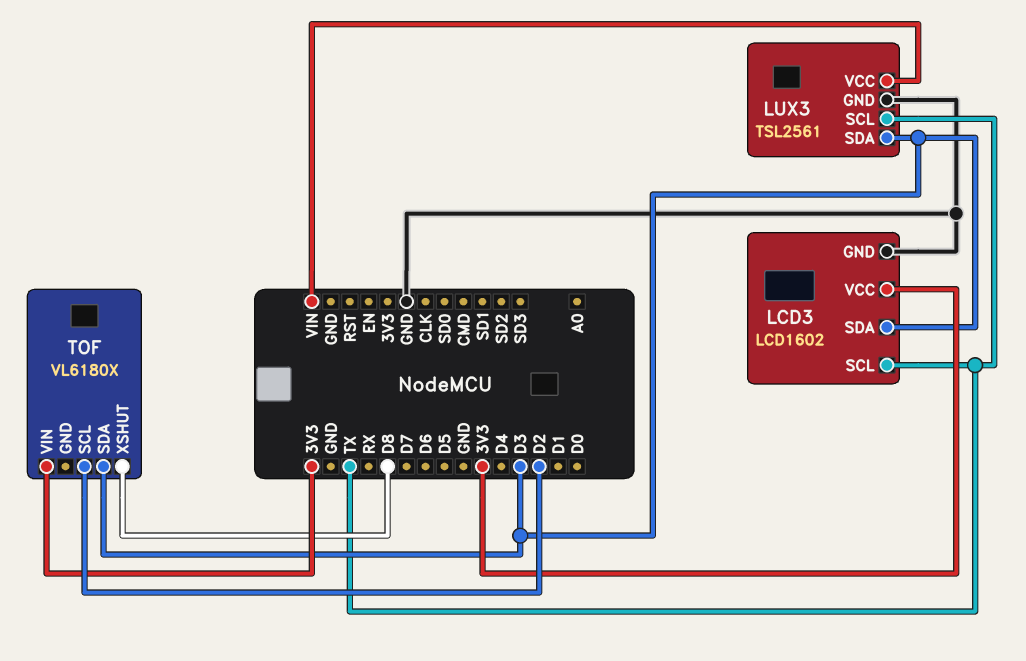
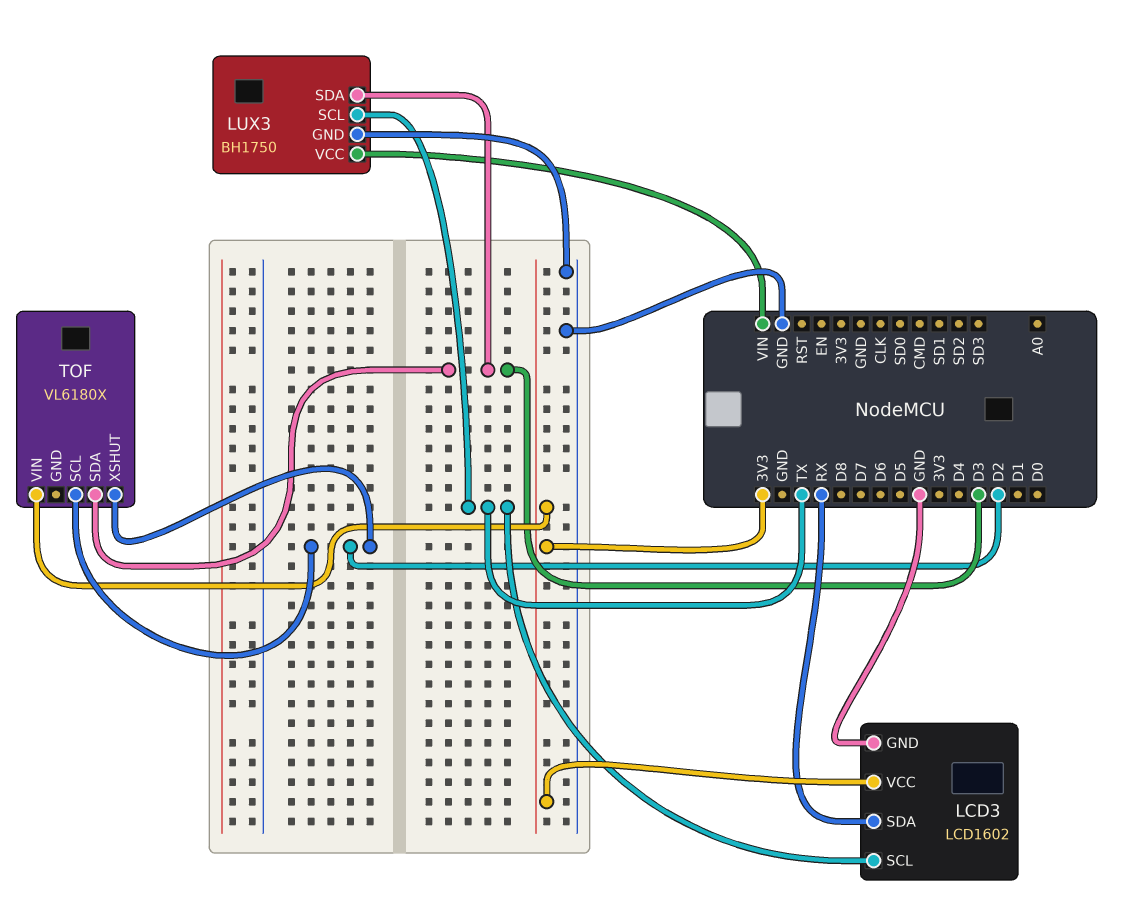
LCD3 pin SDA: D3 -> RX
LUX3: TSL2561 -> BH1750
TOF pin XSHUT: D8 -> D2

